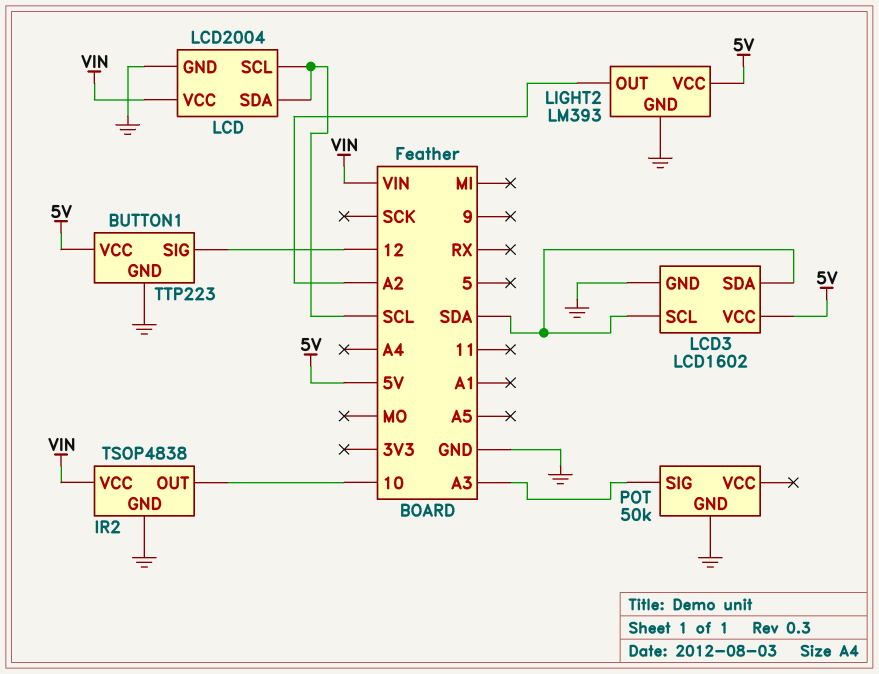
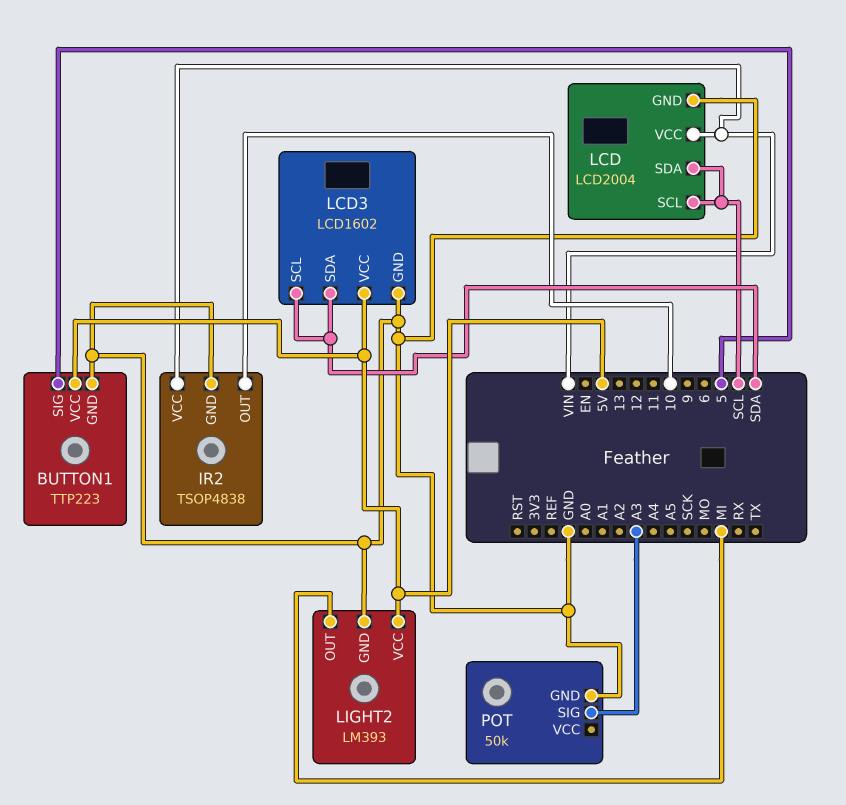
BUTTON1 pin SIG: 12 -> 5
LIGHT2 pin OUT: A2 -> MI

